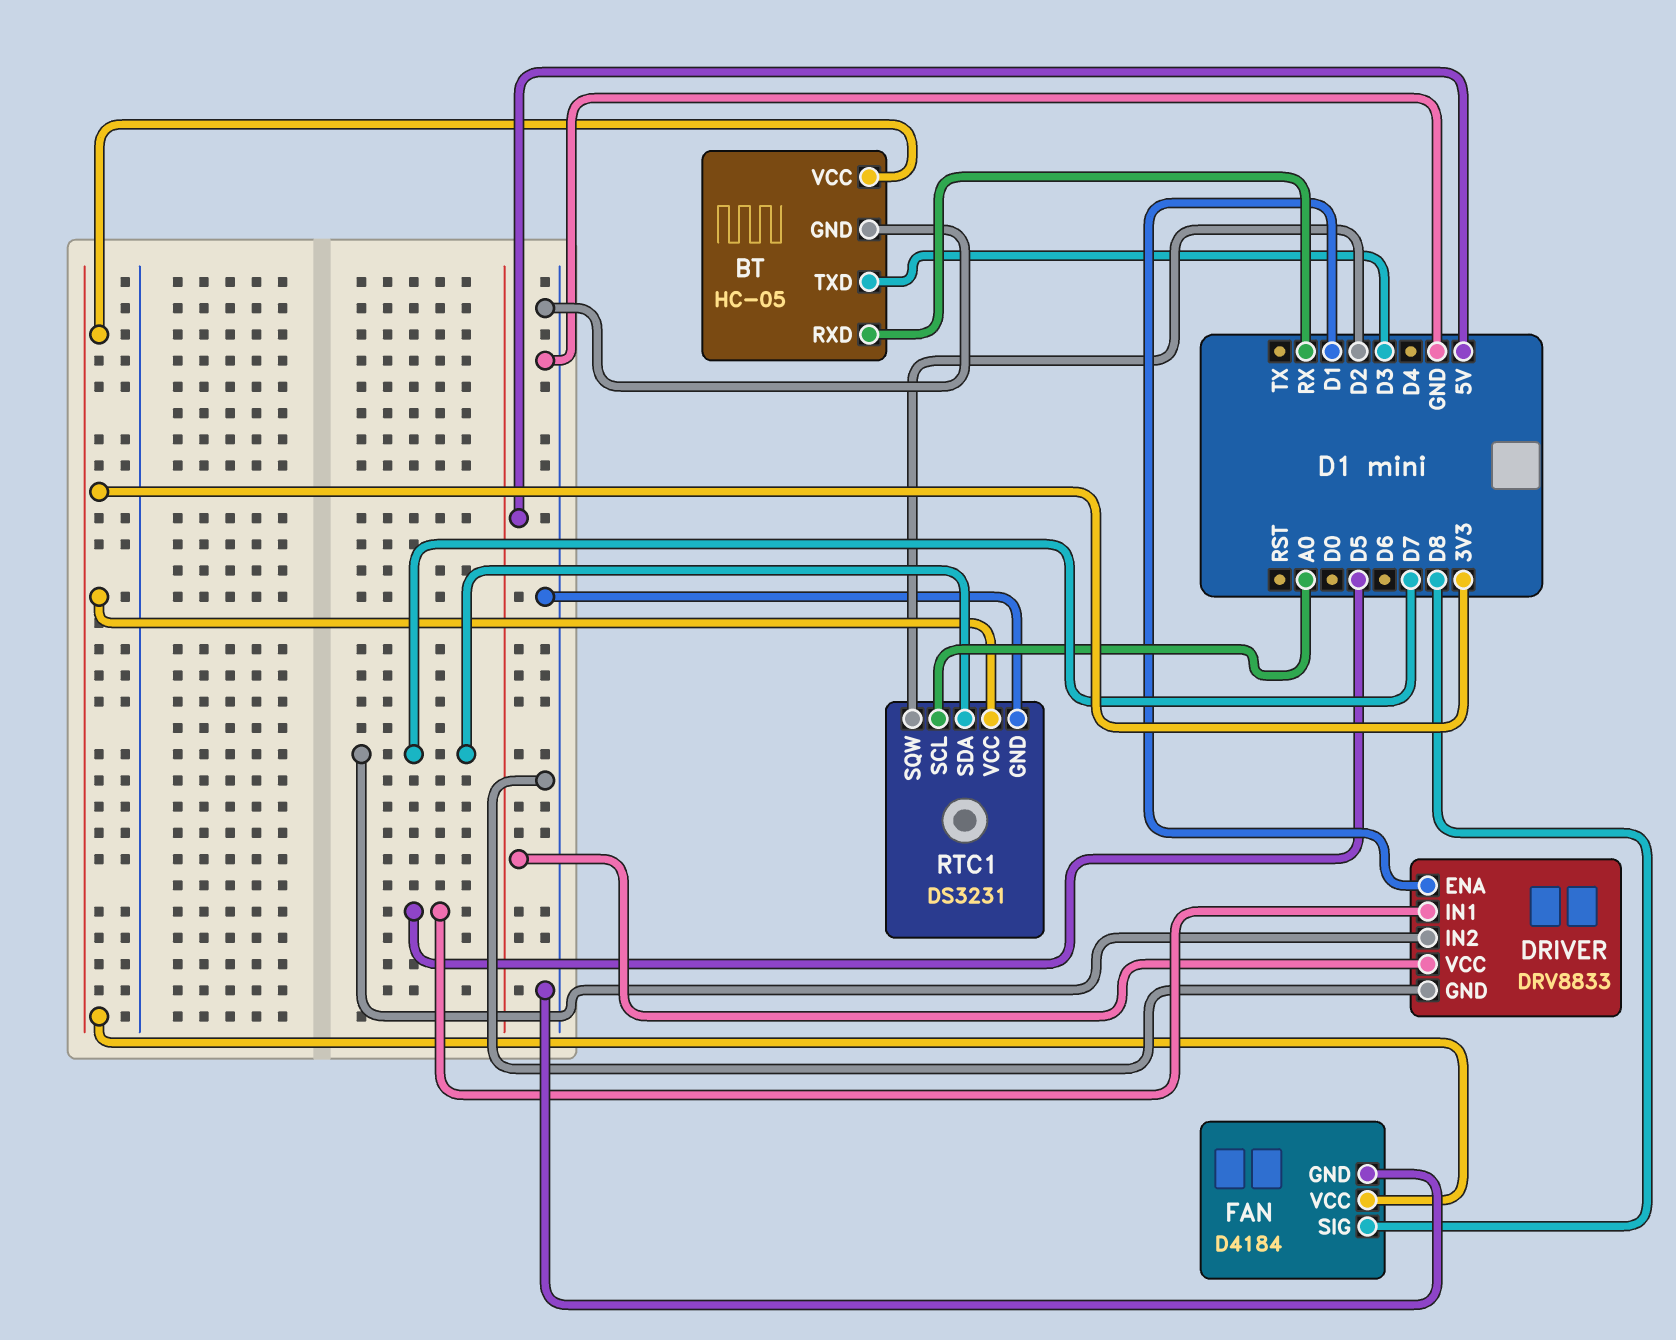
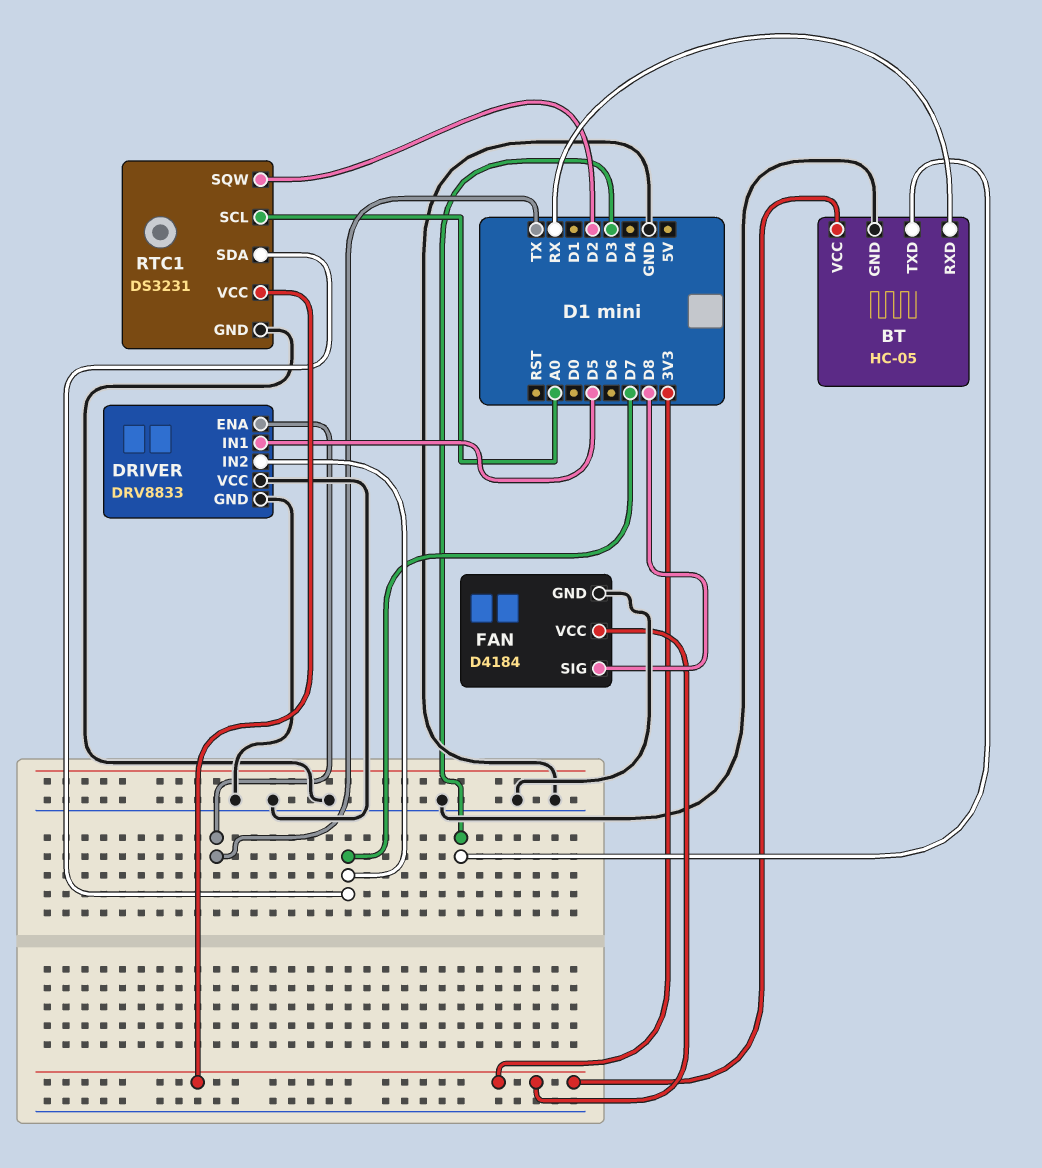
DRIVER pin ENA: D1 -> TX
DRIVER pin VCC: 5V -> GND

